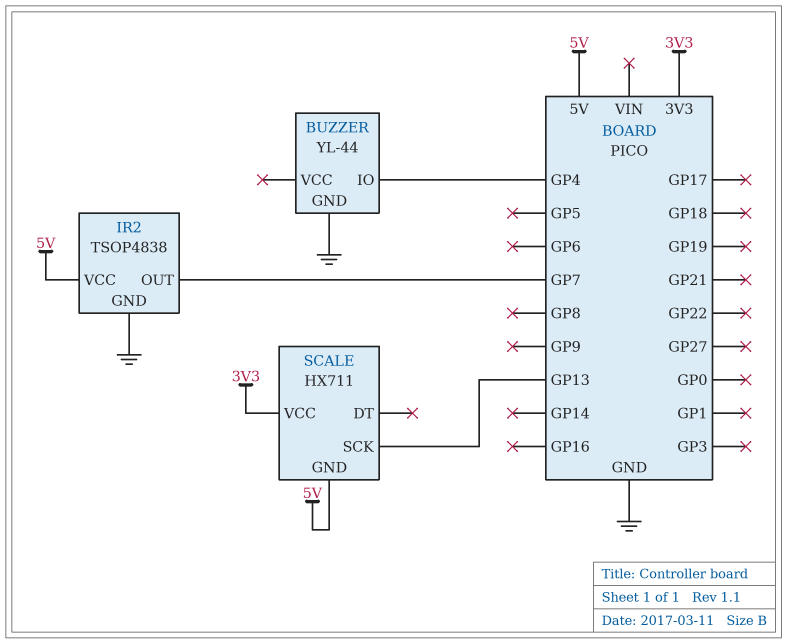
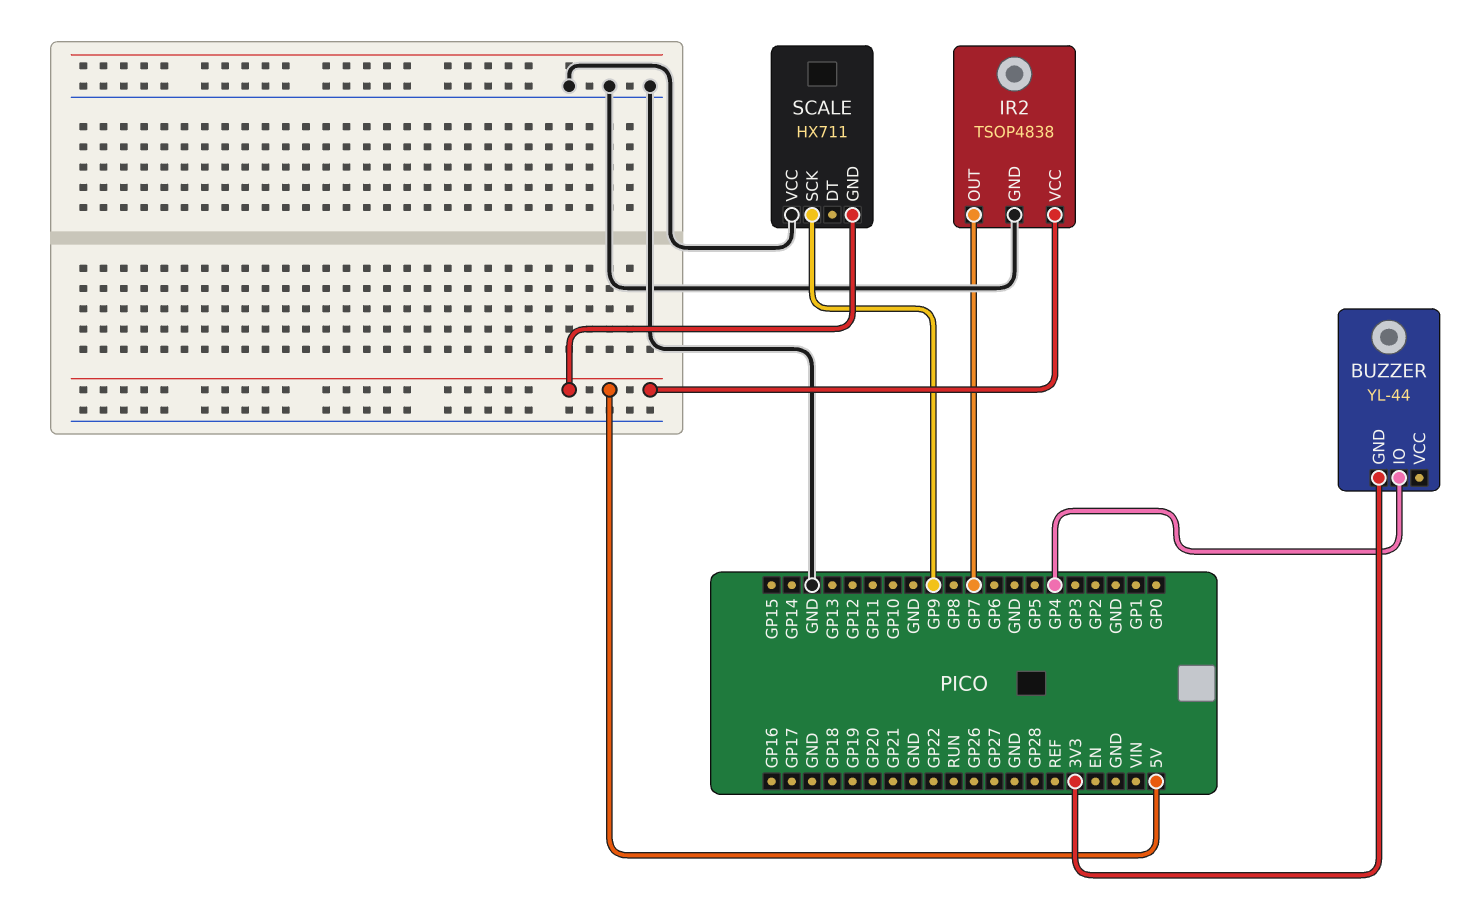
BUZZER pin GND: GND -> 3V3
SCALE pin SCK: GP13 -> GP9
SCALE pin VCC: 3V3 -> GND

